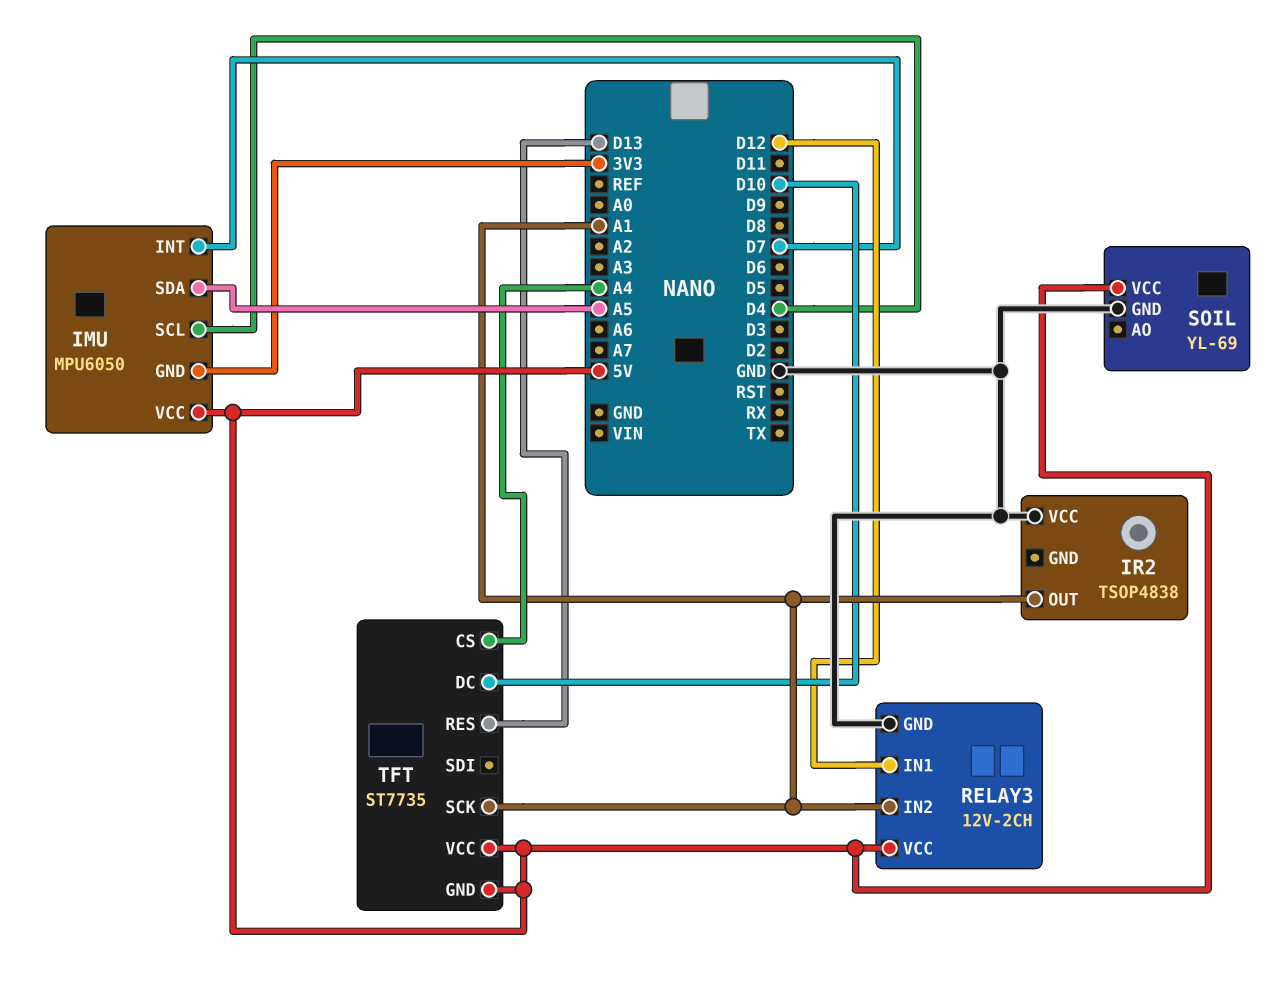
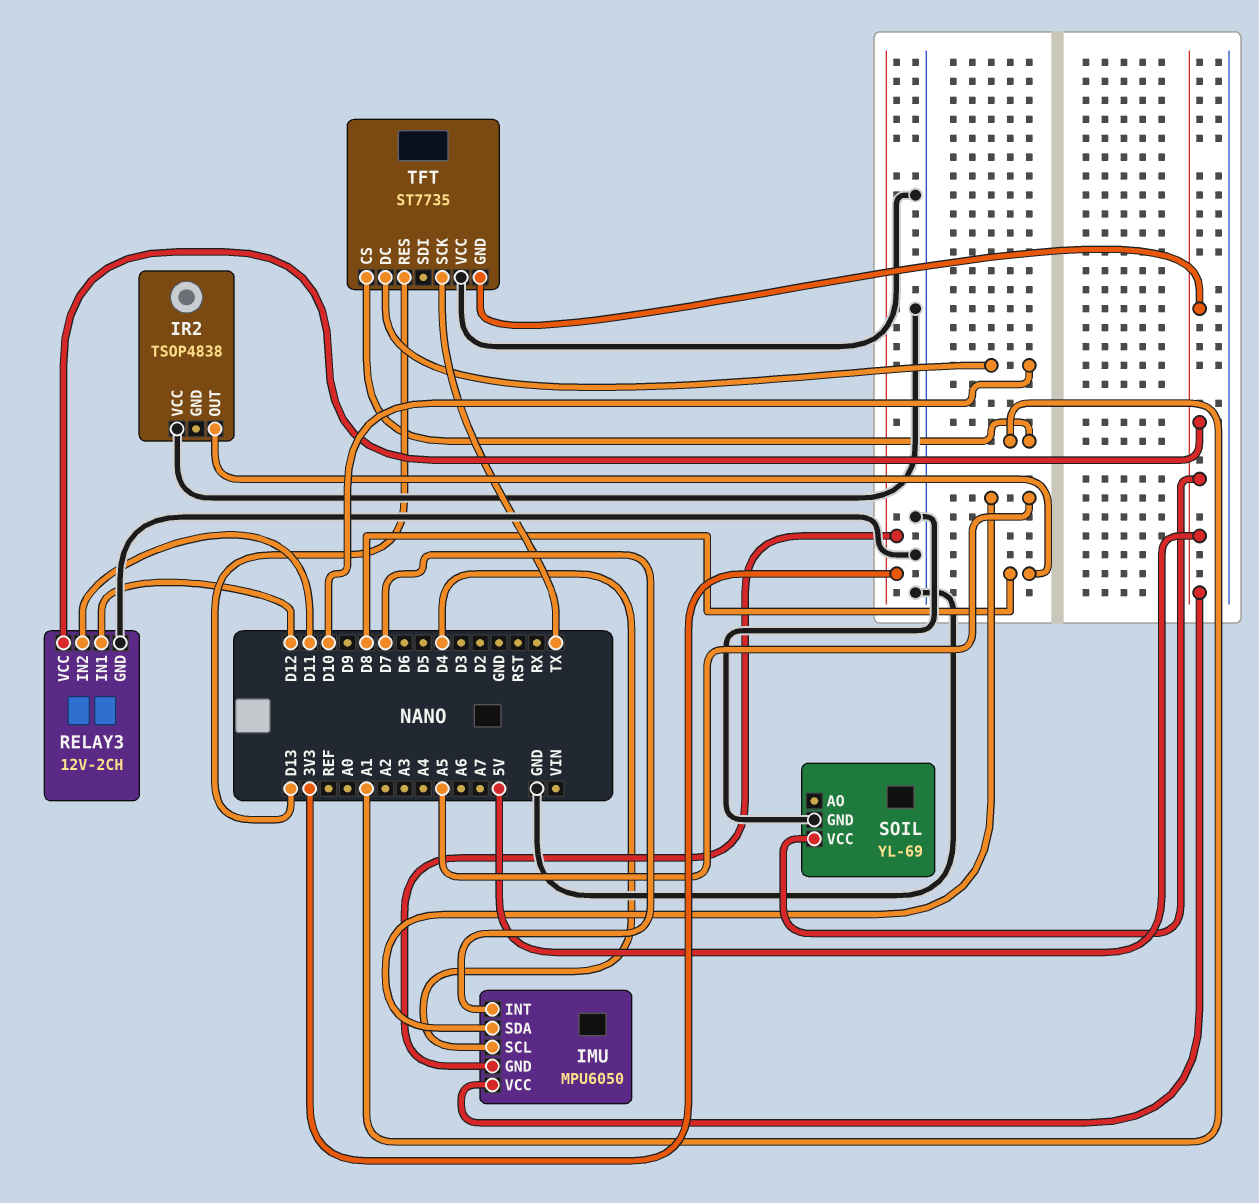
IR2 pin OUT: A1 -> D8
RELAY3 pin IN2: A1 -> D11
TFT pin CS: A4 -> A1
TFT pin SCK: A1 -> TX
TFT pin VCC: 5V -> GND

